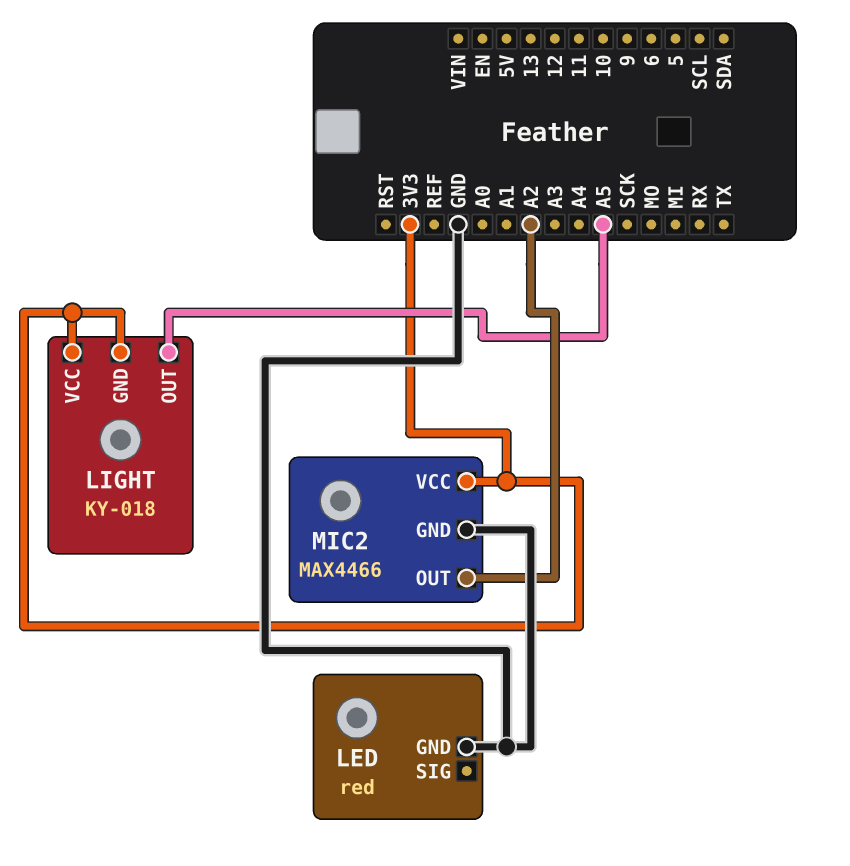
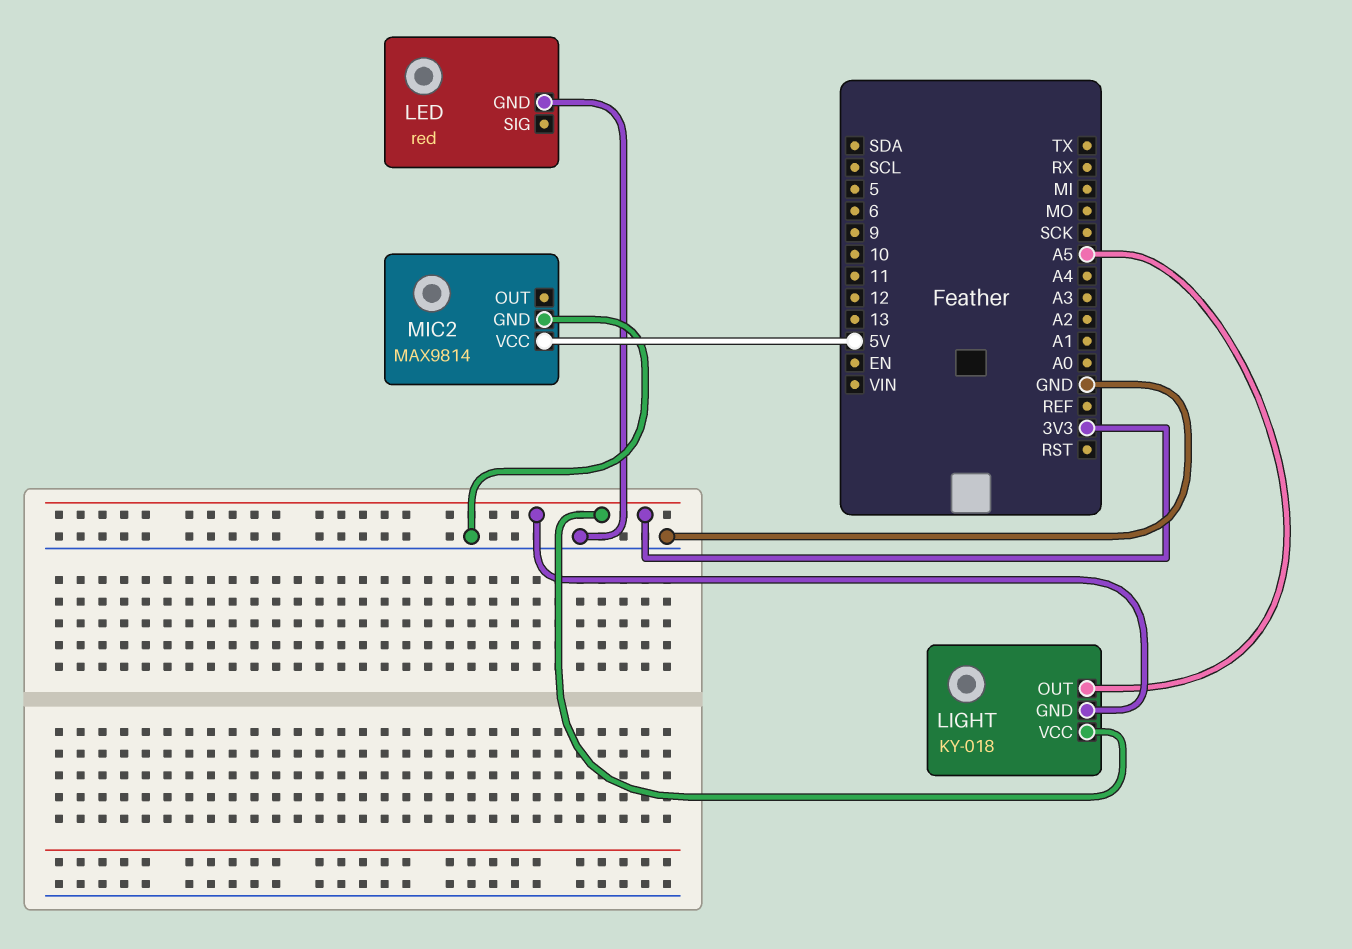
MIC2: MAX4466 -> MAX9814
MIC2 pin OUT: A2 -> none
MIC2 pin VCC: 3V3 -> 5V

